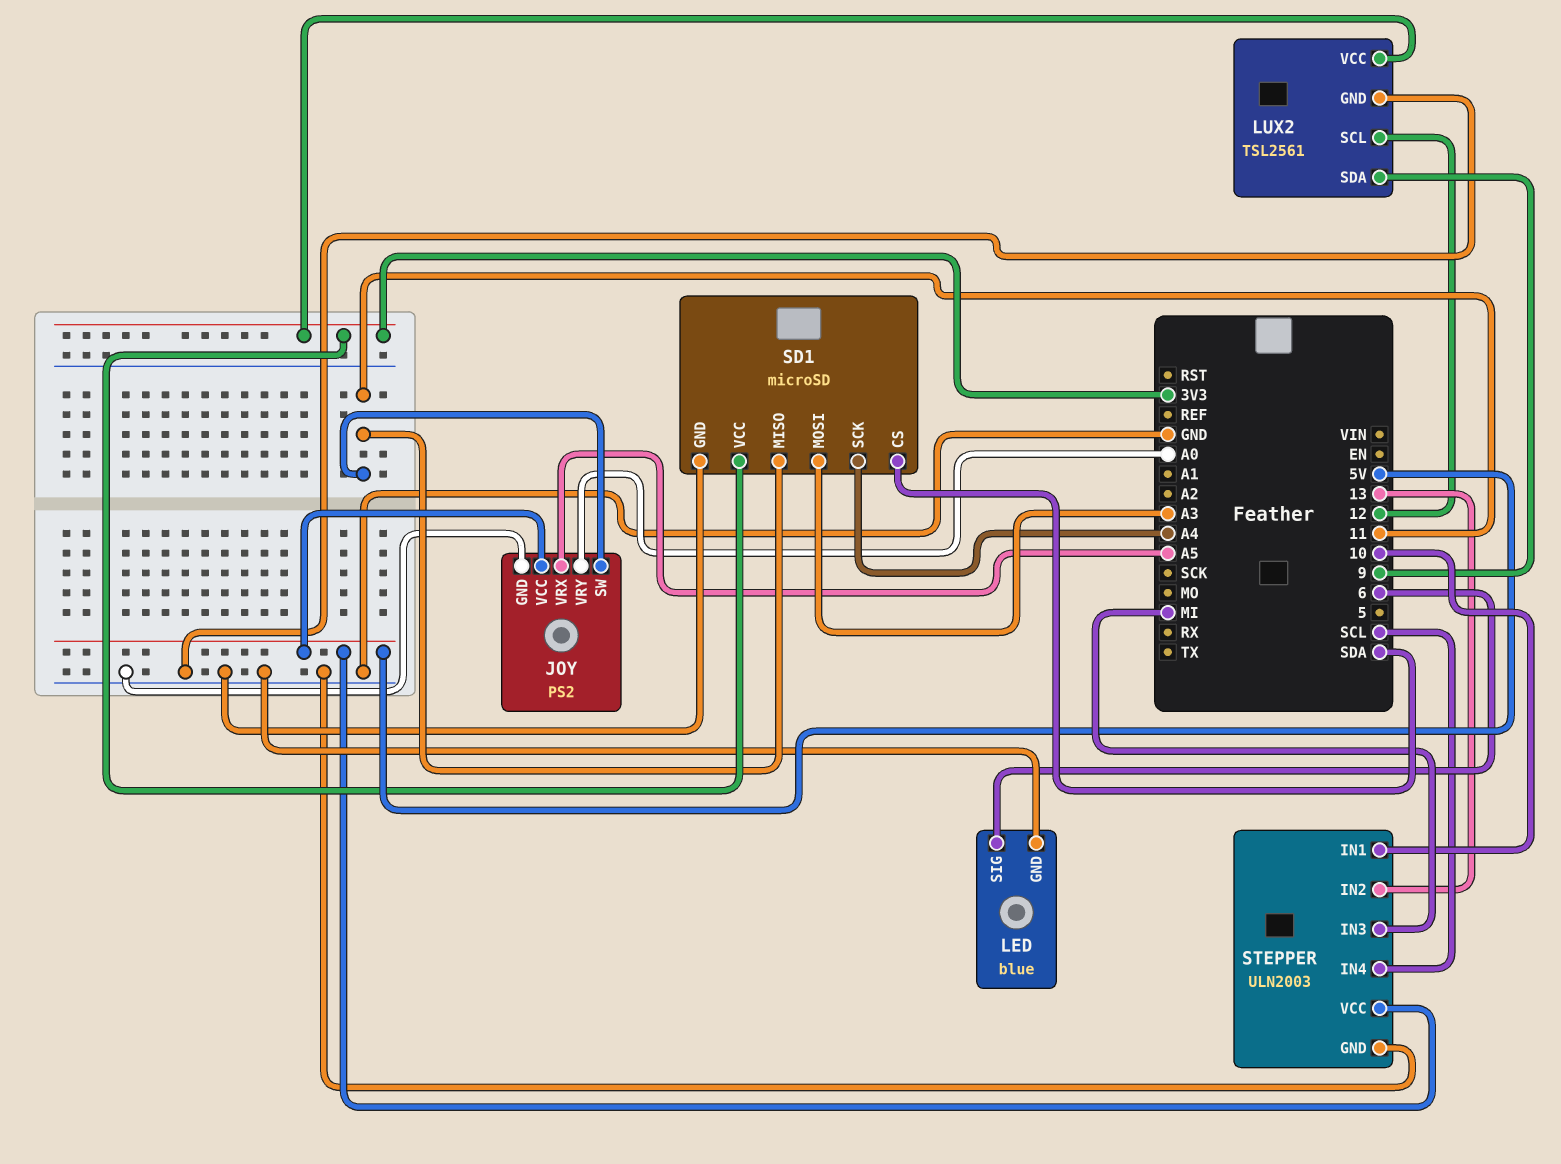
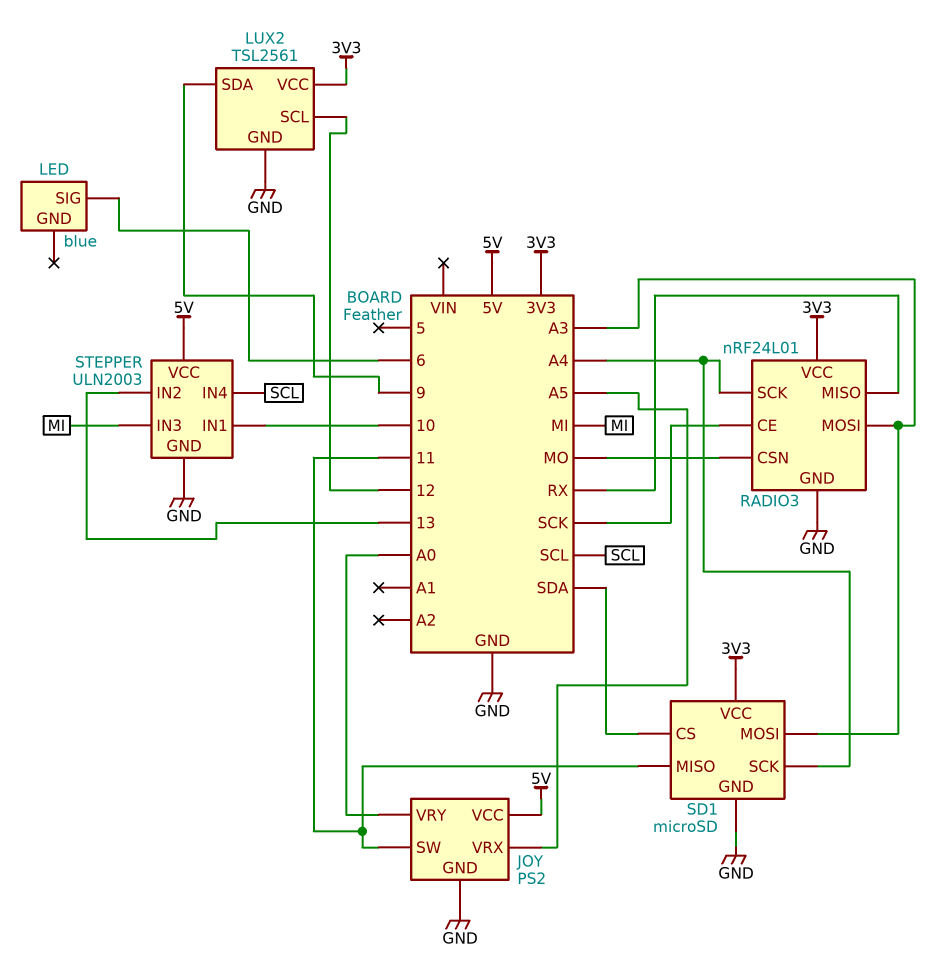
LED pin GND: GND -> none
RADIO3: none -> nRF24L01
RADIO3 pin CE: none -> SCK
RADIO3 pin CSN: none -> MO
RADIO3 pin GND: none -> GND
RADIO3 pin MISO: none -> RX
RADIO3 pin MOSI: none -> A3
RADIO3 pin SCK: none -> A4
RADIO3 pin VCC: none -> 3V3

